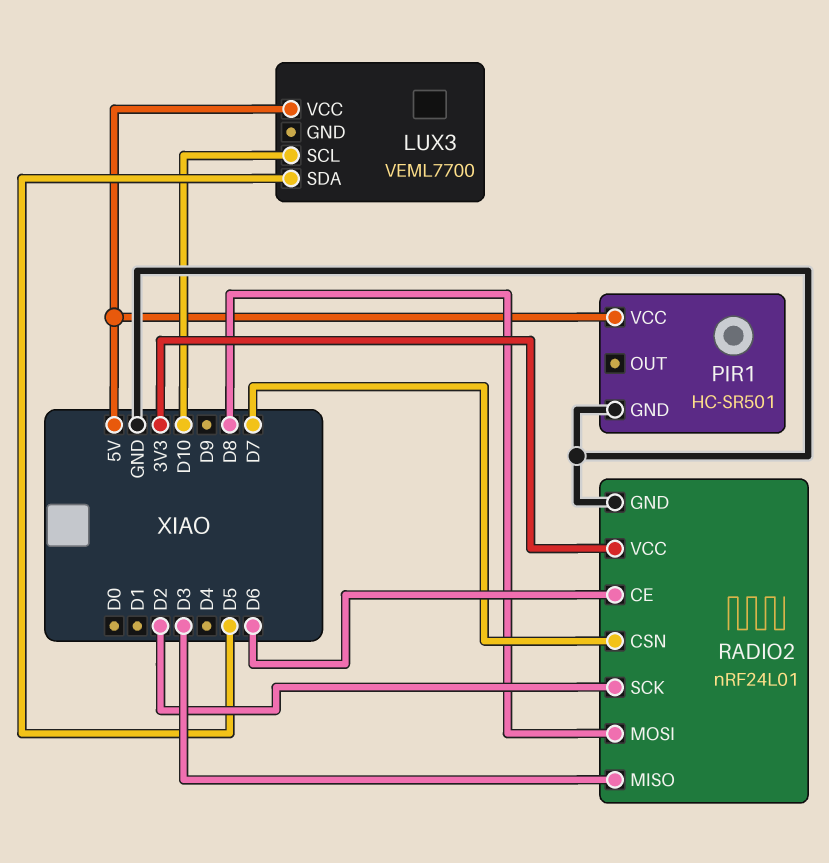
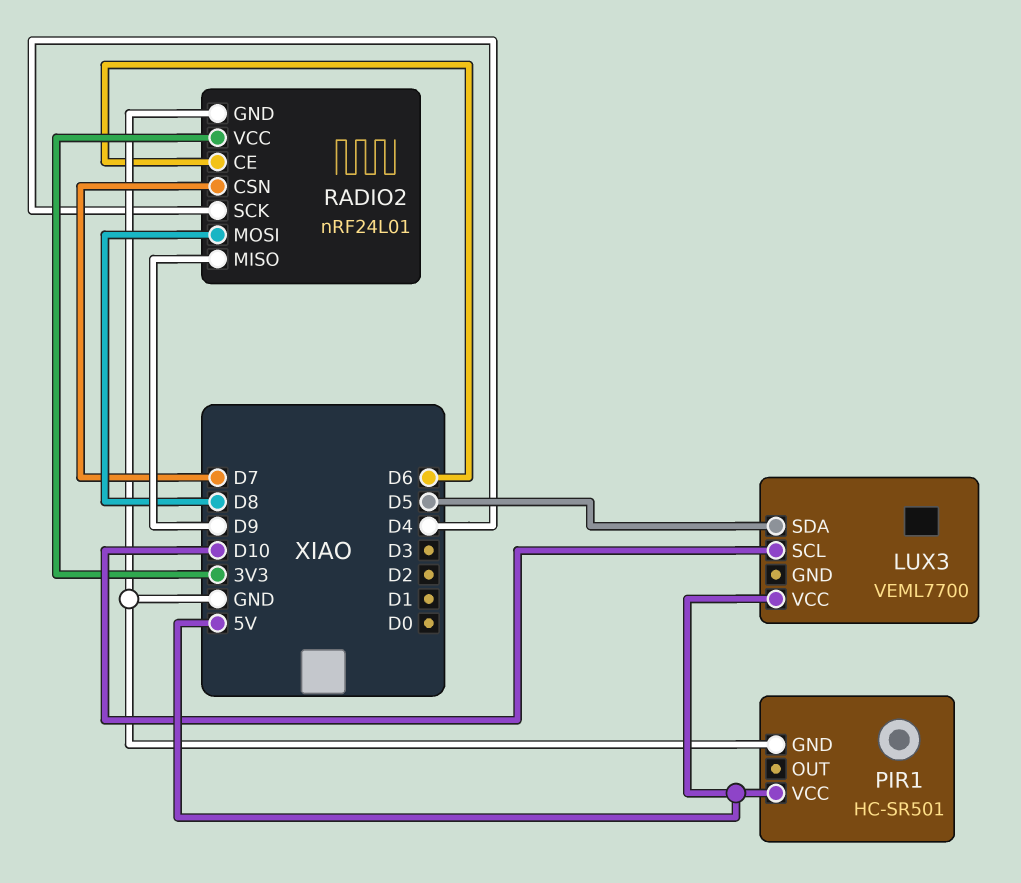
RADIO2 pin MISO: D3 -> D9
RADIO2 pin SCK: D2 -> D4

